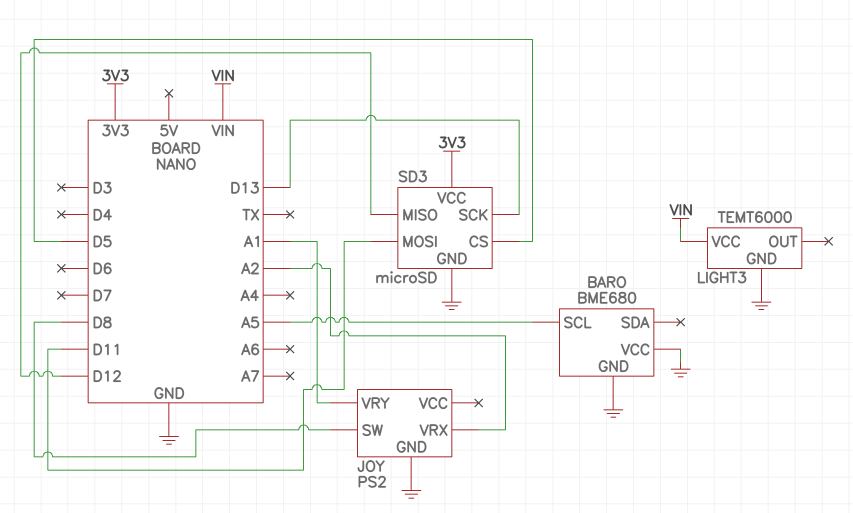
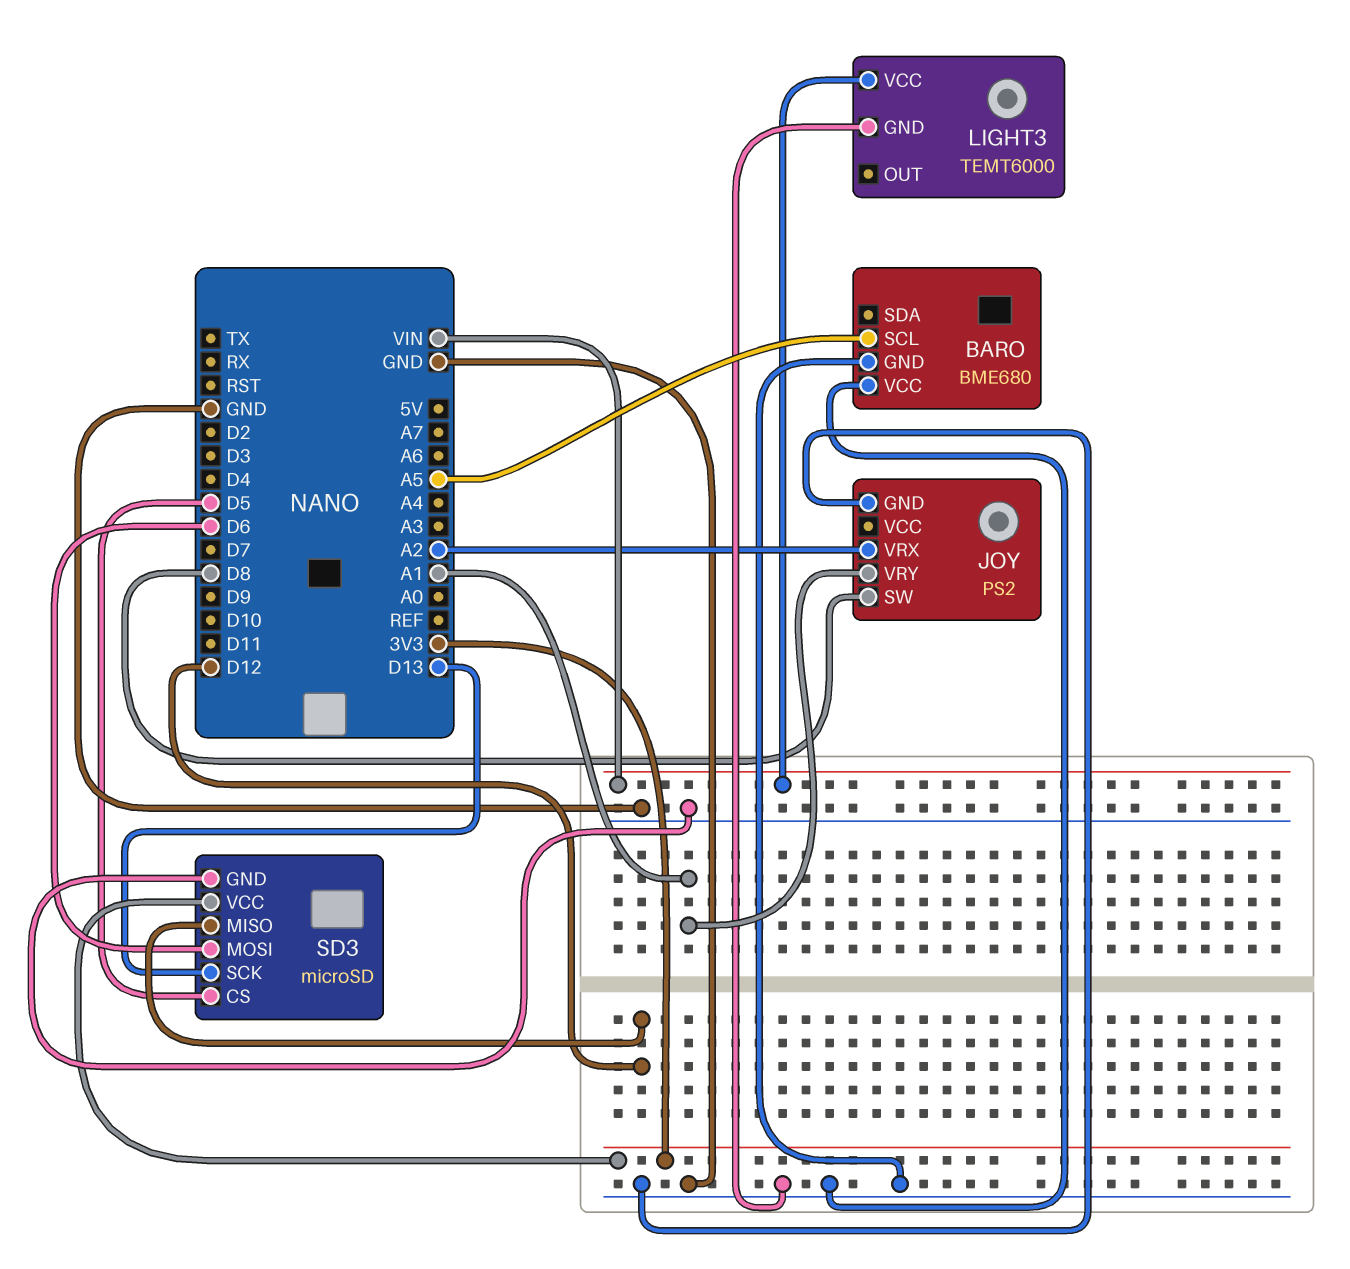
SD3 pin MOSI: D11 -> D6

